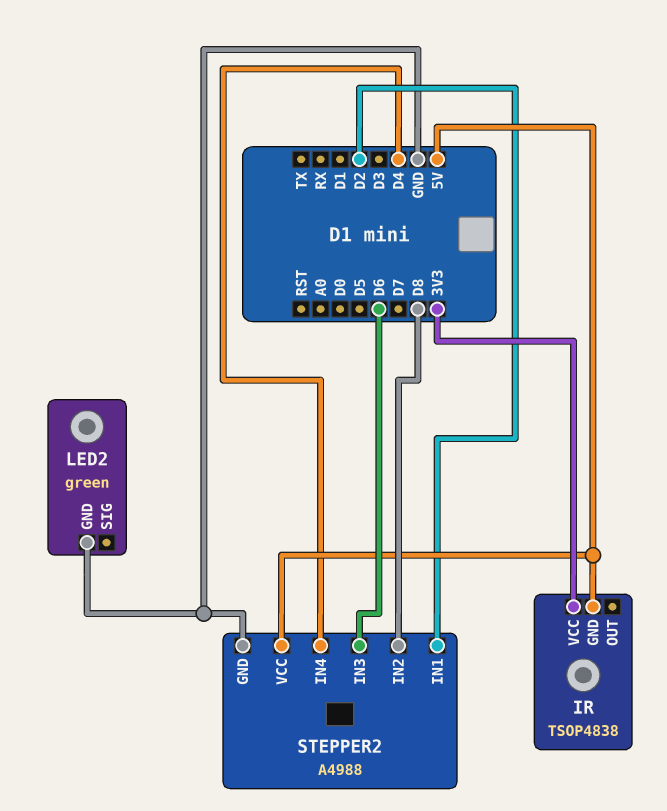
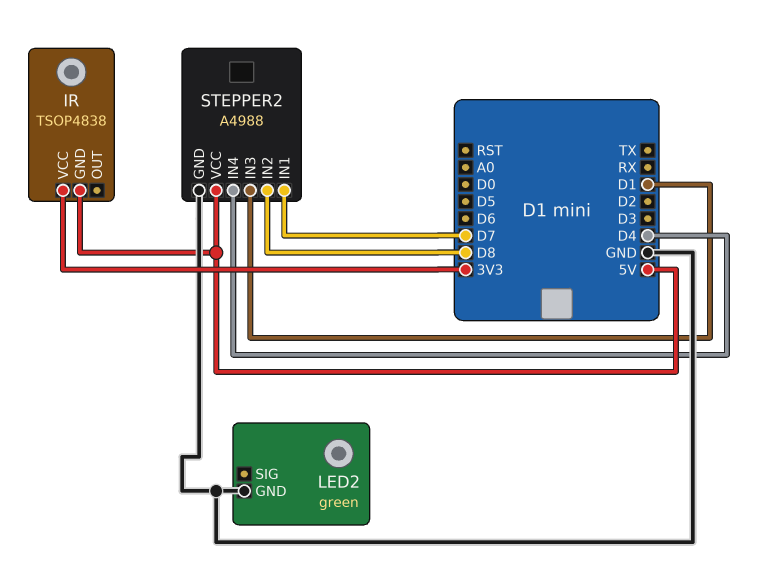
STEPPER2 pin IN1: D2 -> D7
STEPPER2 pin IN3: D6 -> D1

